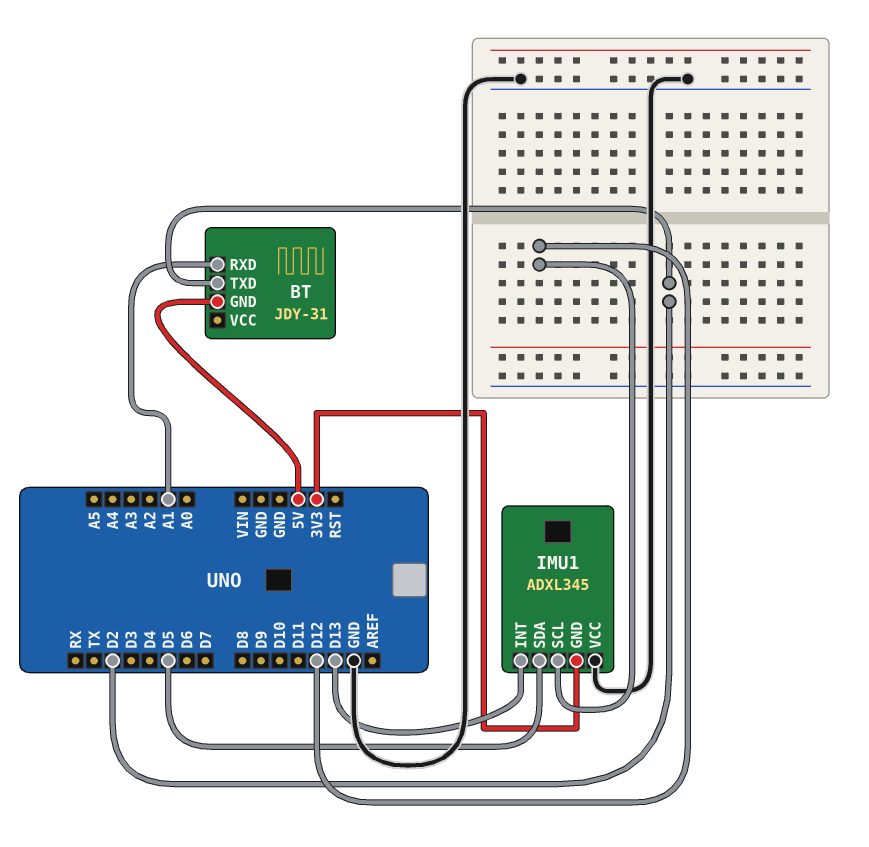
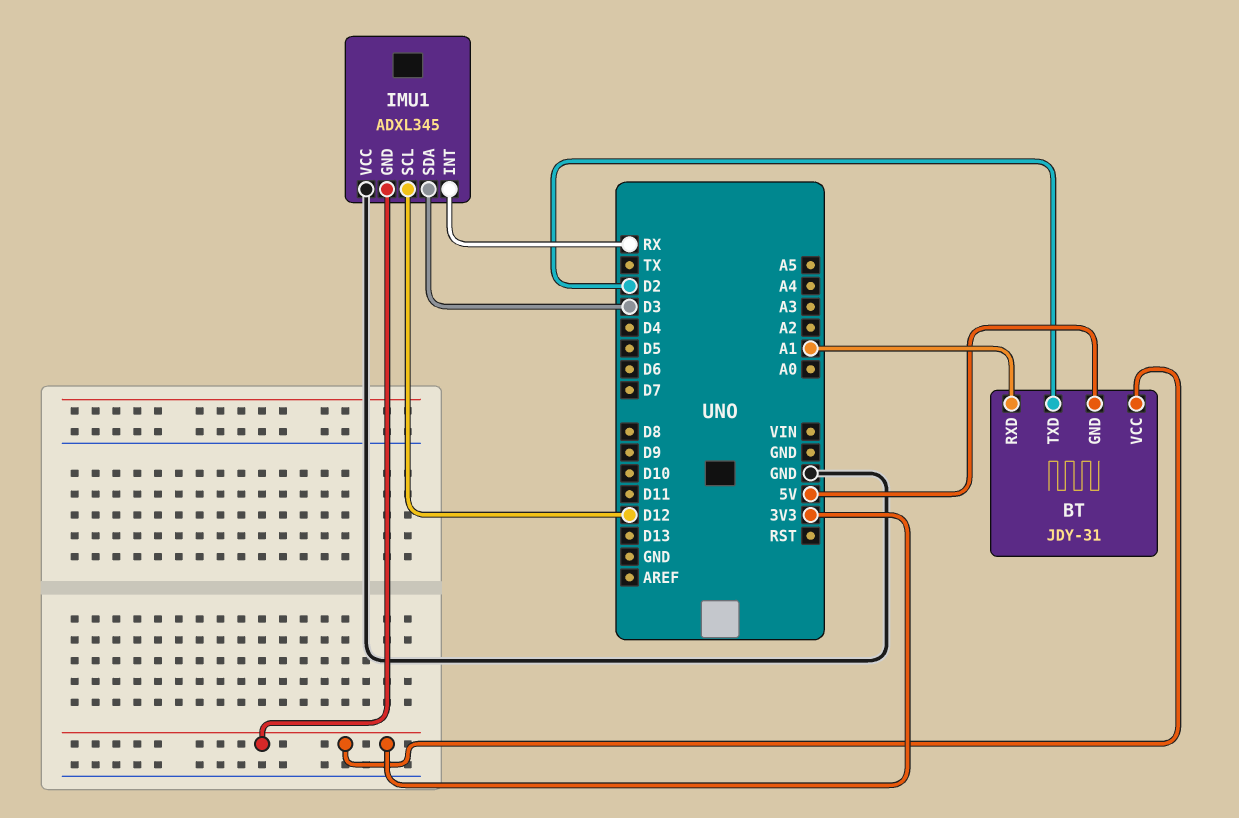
BT pin VCC: none -> 3V3
IMU1 pin INT: D13 -> RX
IMU1 pin SDA: D5 -> D3

